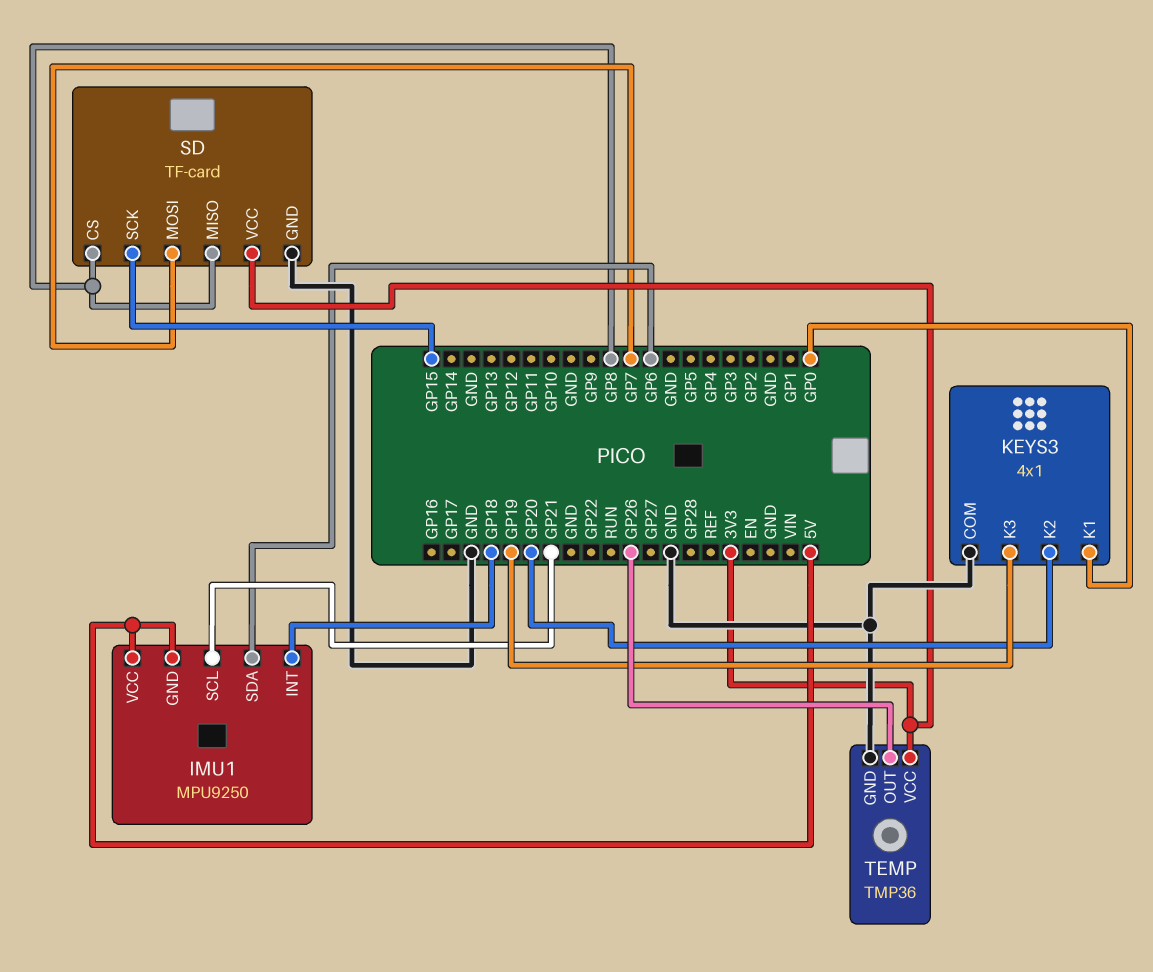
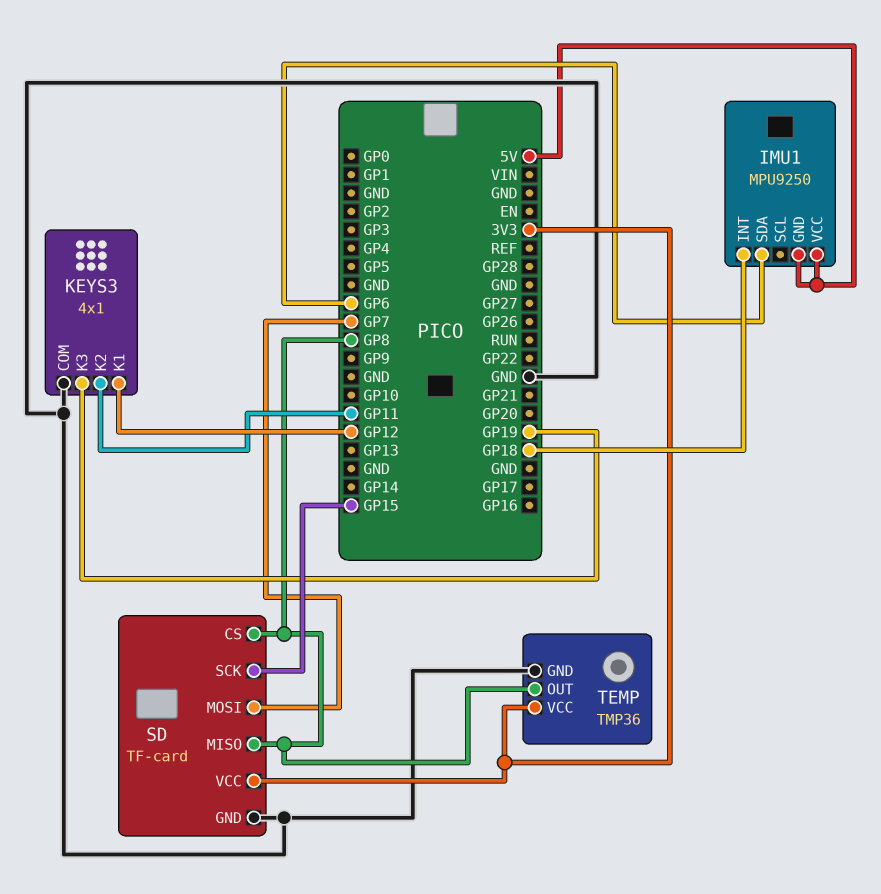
IMU1 pin SCL: GP21 -> none
KEYS3 pin K1: GP0 -> GP12
KEYS3 pin K2: GP20 -> GP11
TEMP pin OUT: GP26 -> GP8

